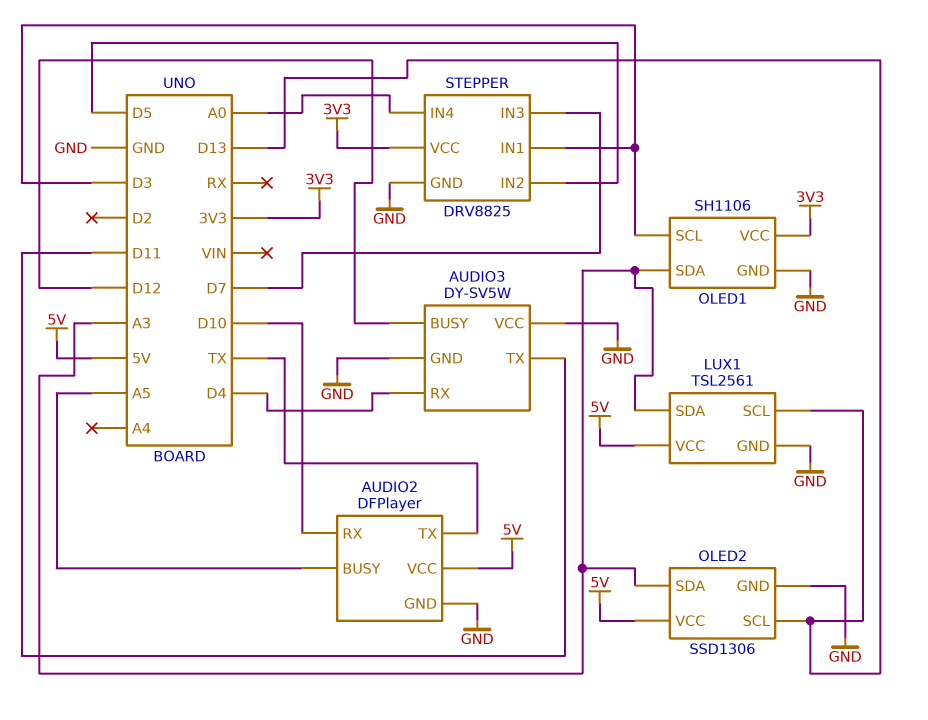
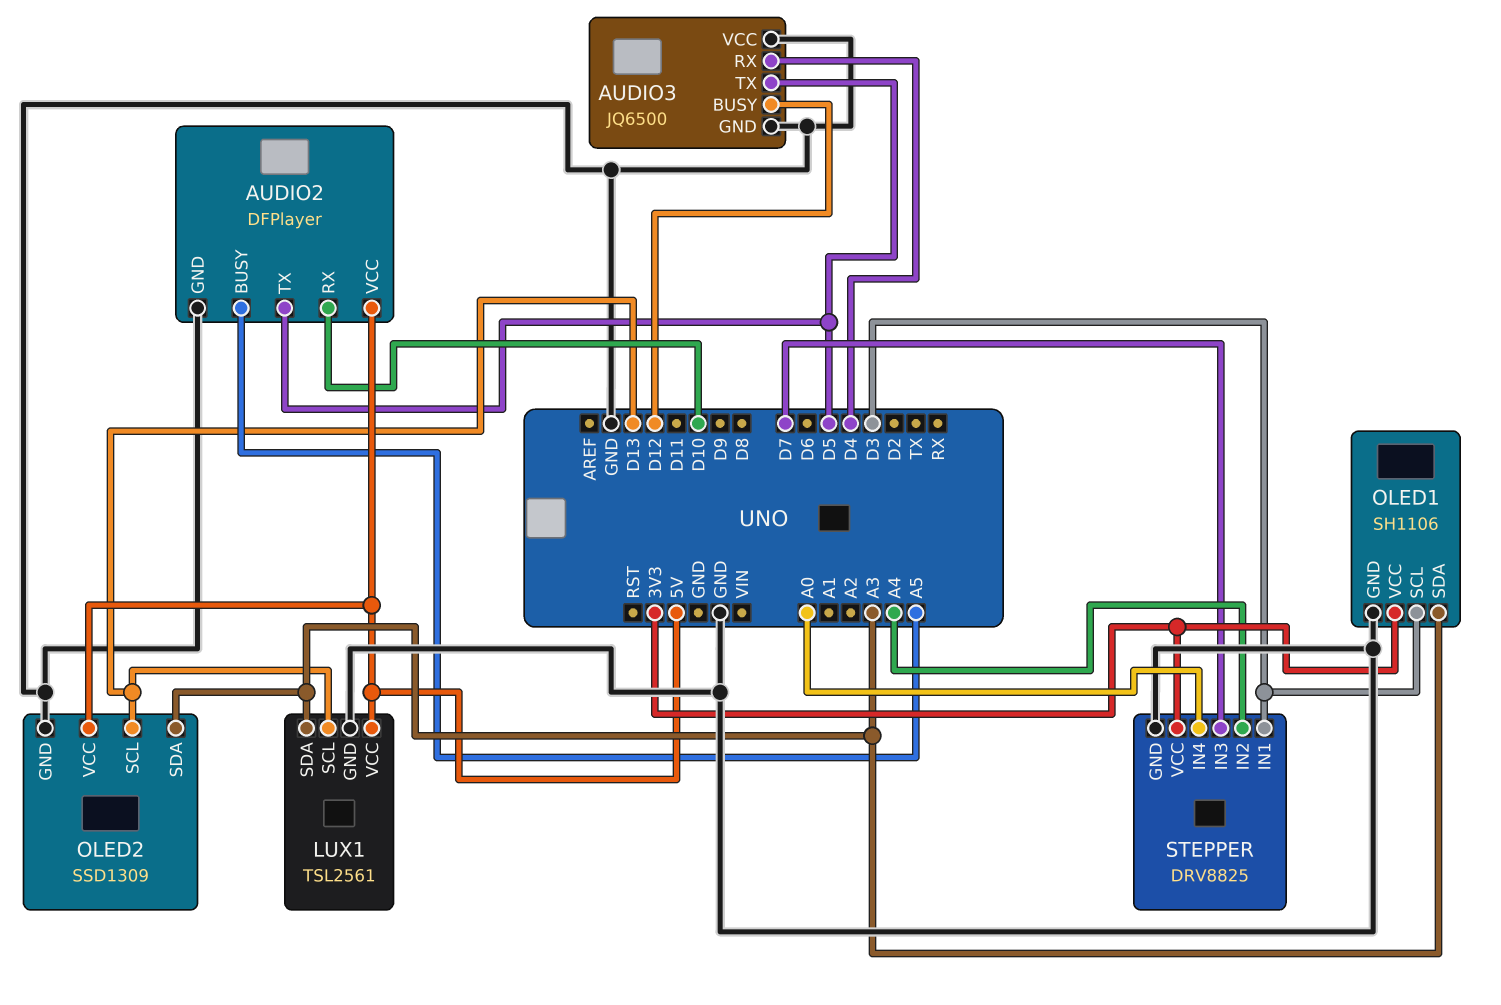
AUDIO2 pin TX: TX -> D5
AUDIO3: DY-SV5W -> JQ6500
AUDIO3 pin TX: D11 -> D5
OLED2: SSD1306 -> SSD1309
STEPPER pin IN2: D5 -> A4

